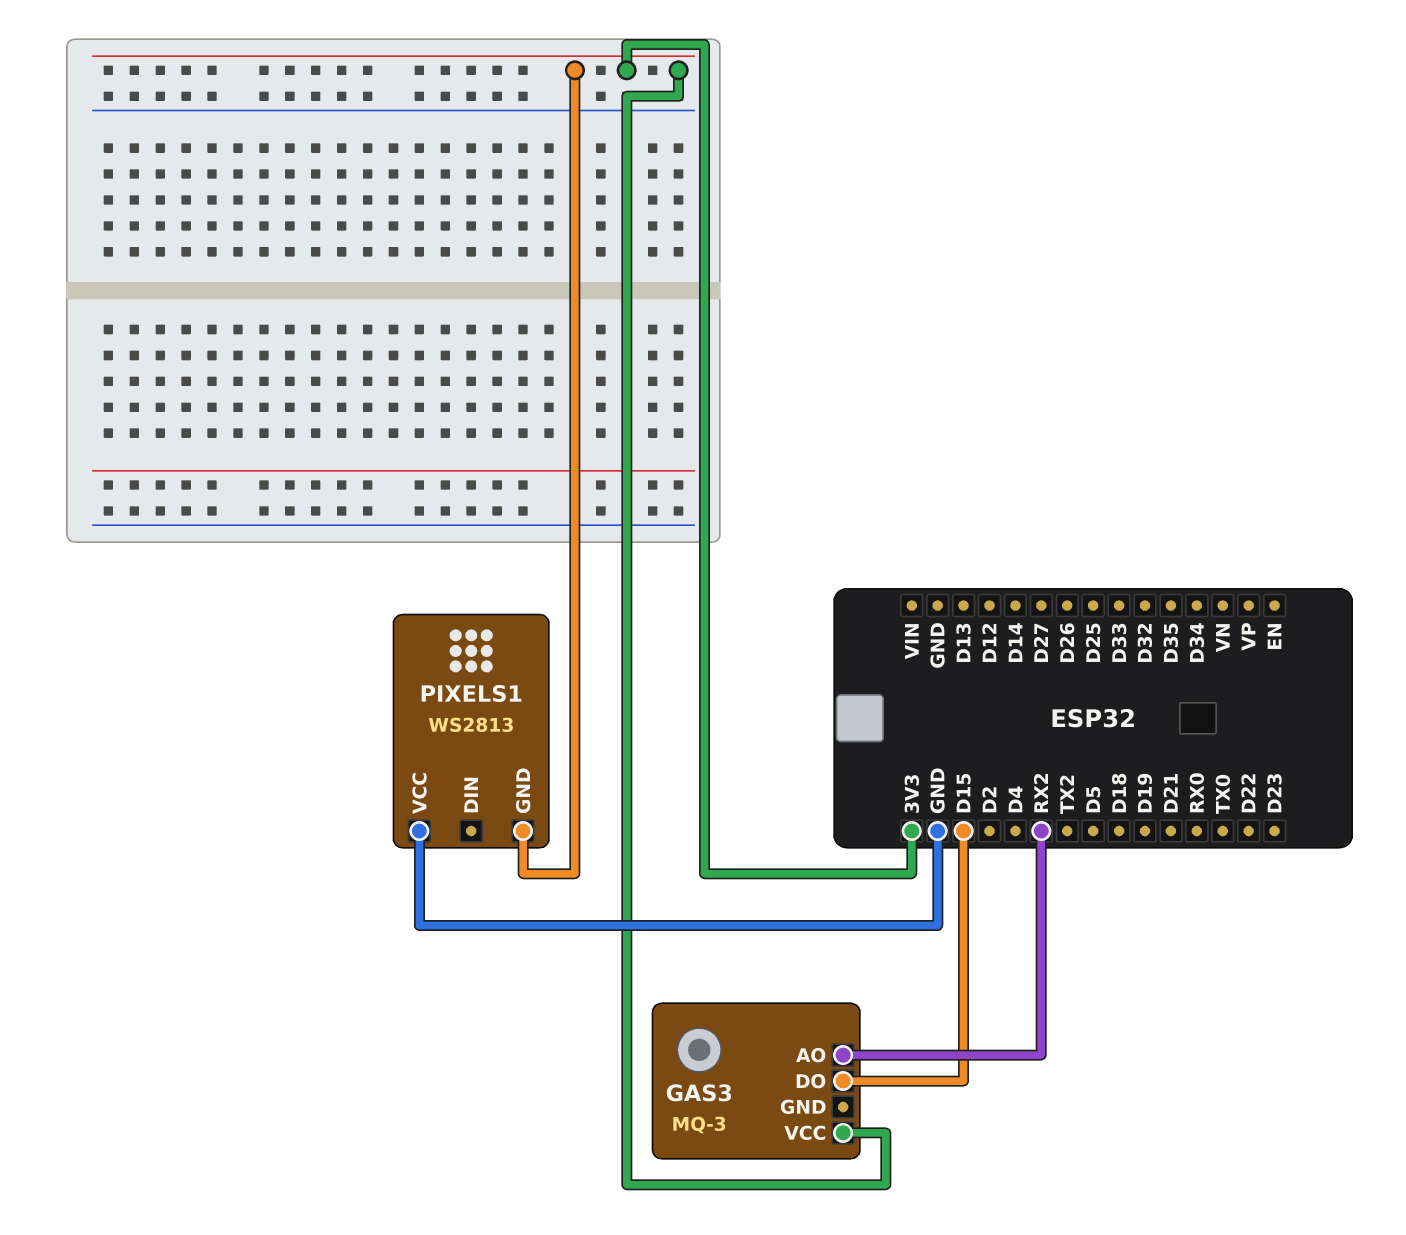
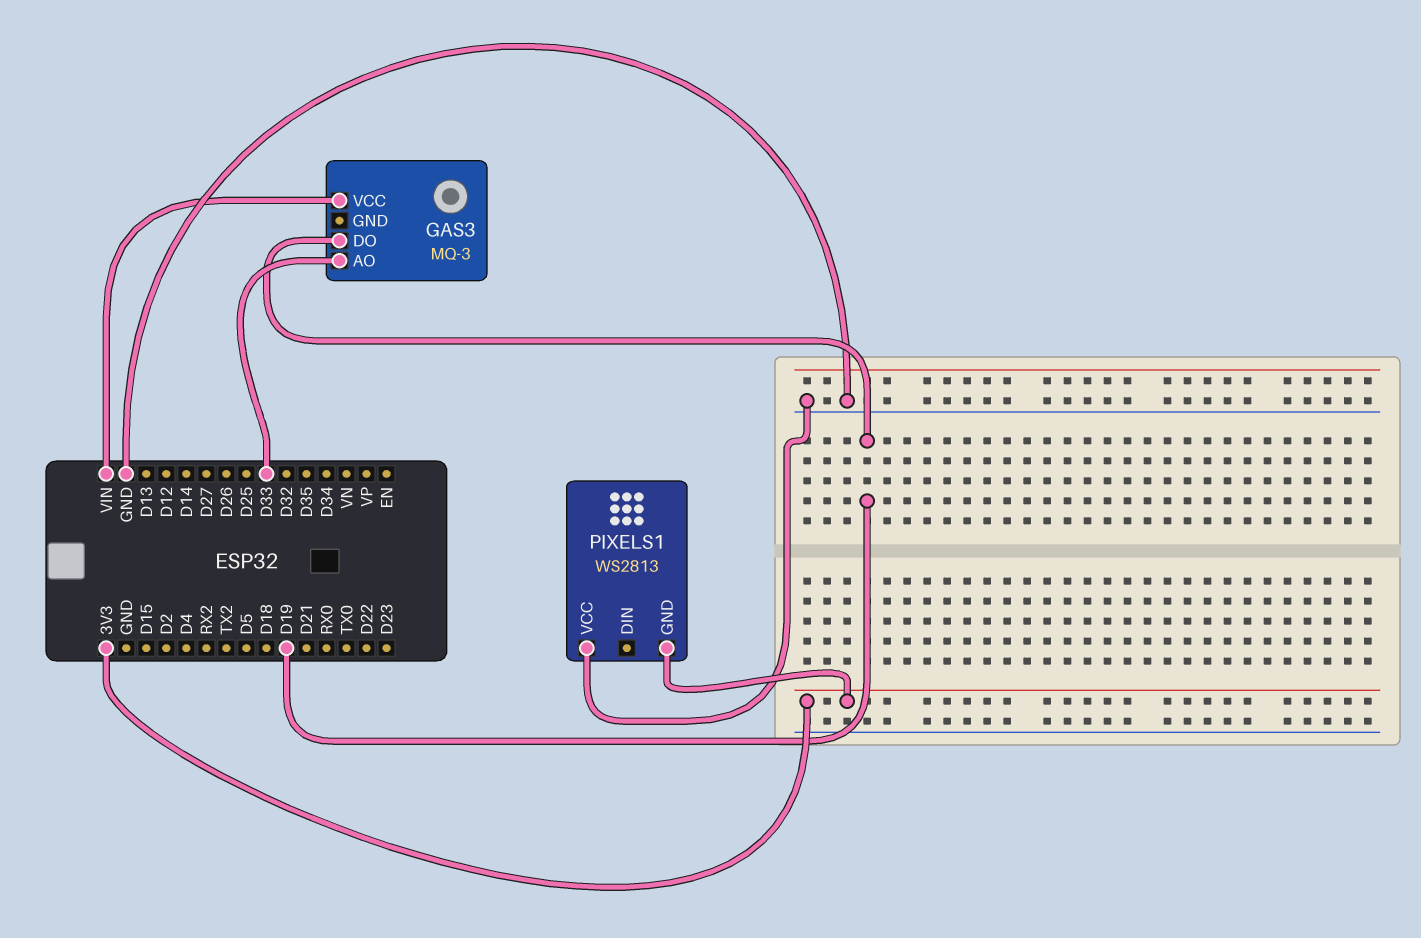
GAS3 pin AO: RX2 -> D33
GAS3 pin DO: D15 -> D19
GAS3 pin VCC: 3V3 -> VIN

